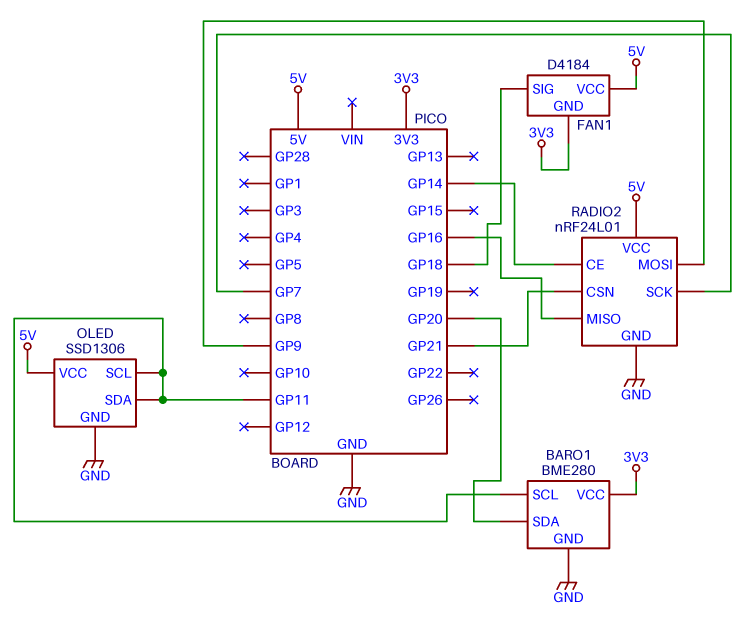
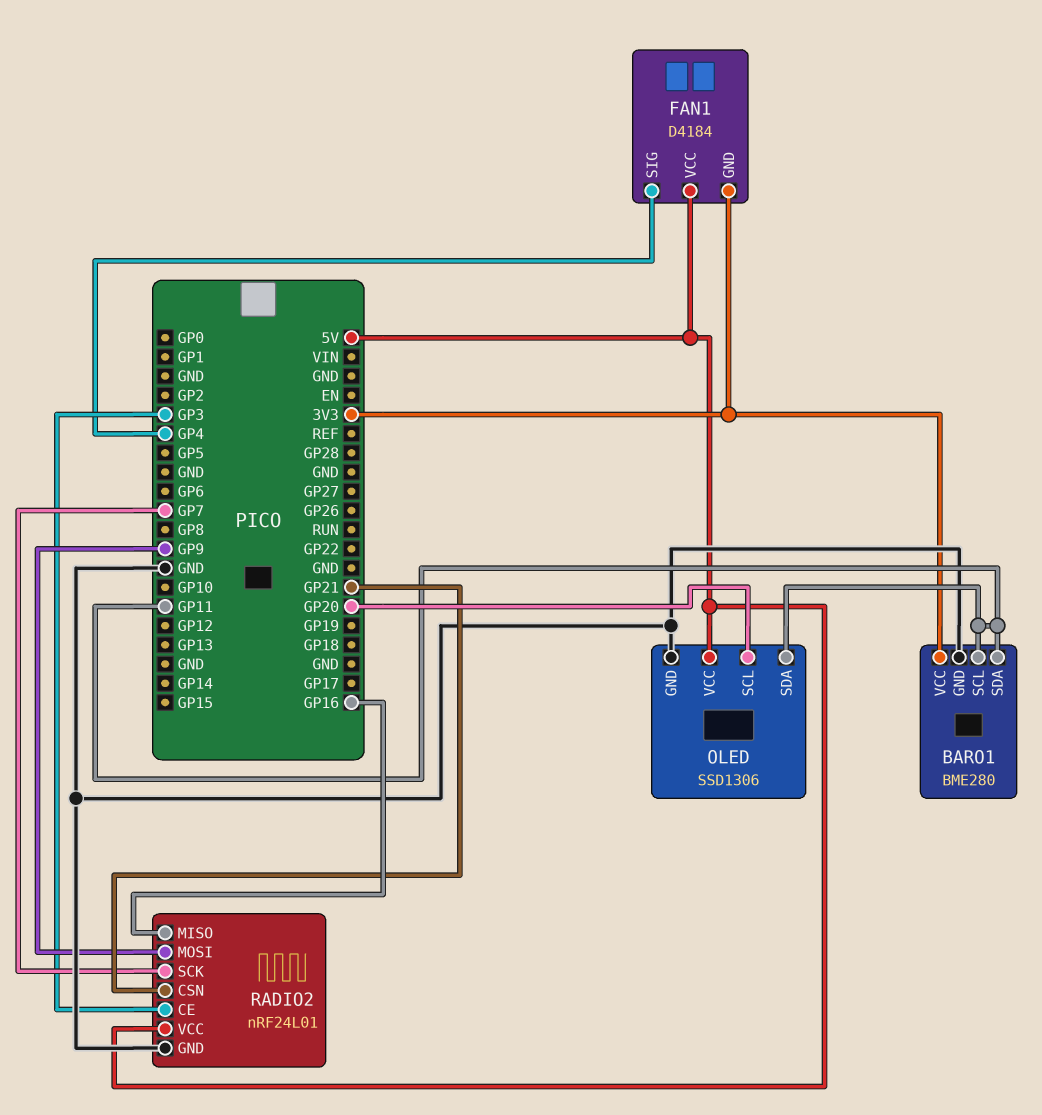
BARO1 pin SDA: GP20 -> GP11
FAN1 pin SIG: GP18 -> GP4
OLED pin SCL: GP11 -> GP20
RADIO2 pin CE: GP14 -> GP3

